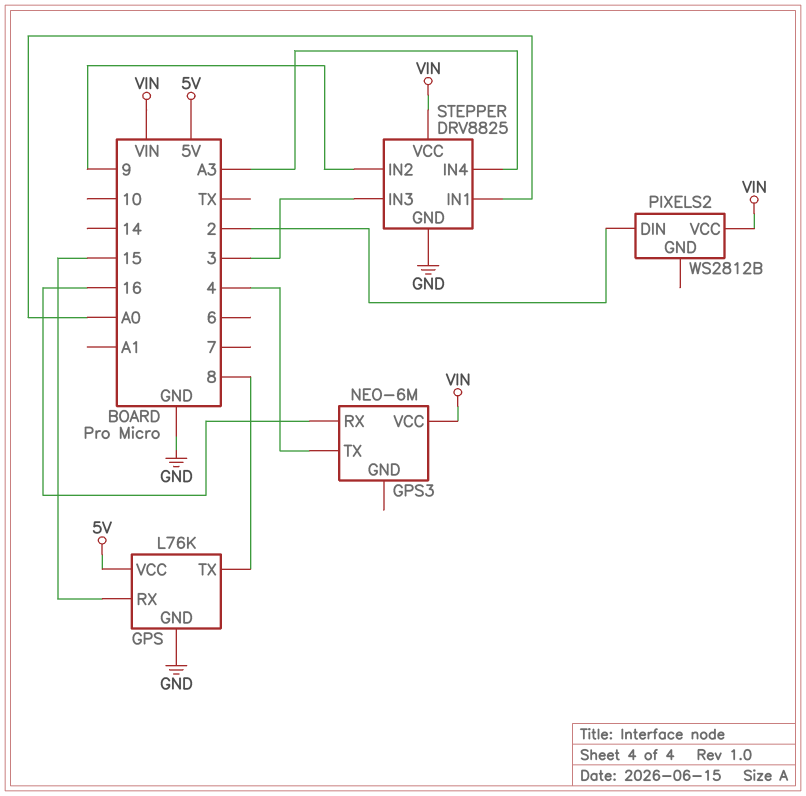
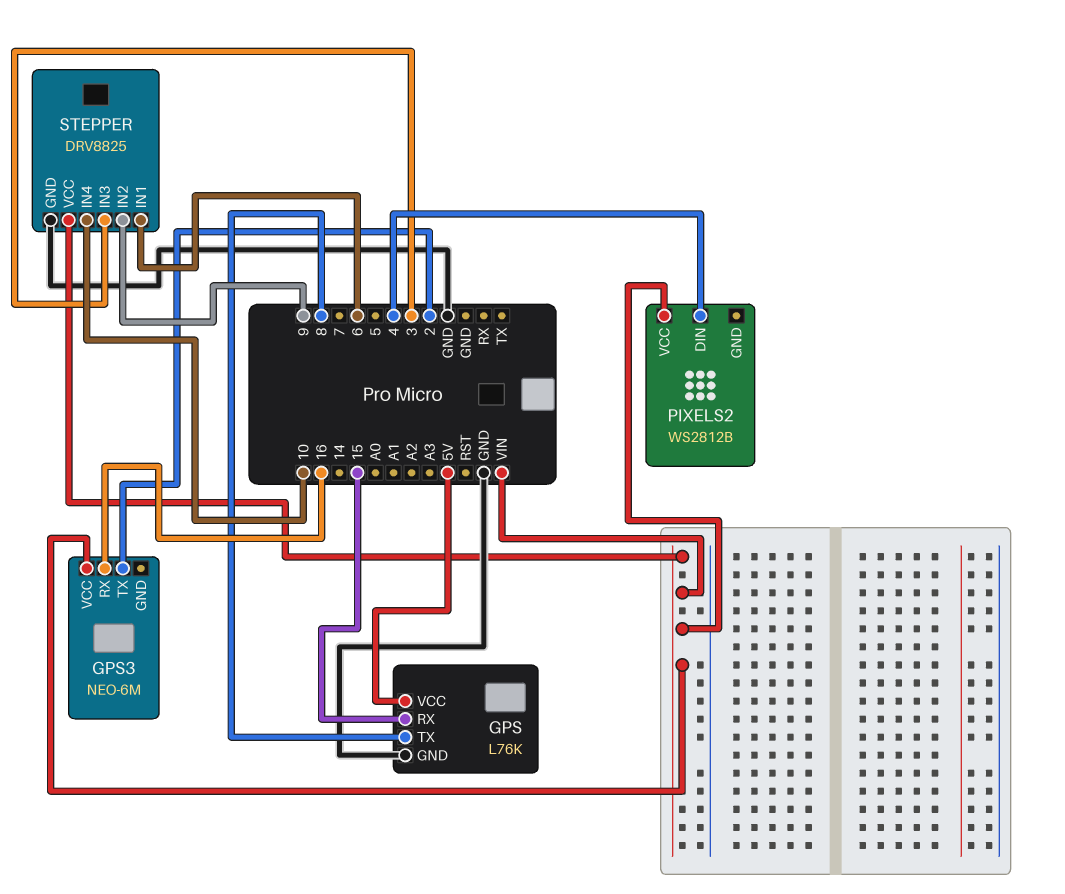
GPS3 pin TX: 4 -> 2
PIXELS2 pin DIN: 2 -> 4
STEPPER pin IN1: A0 -> 6
STEPPER pin IN4: A3 -> 10

